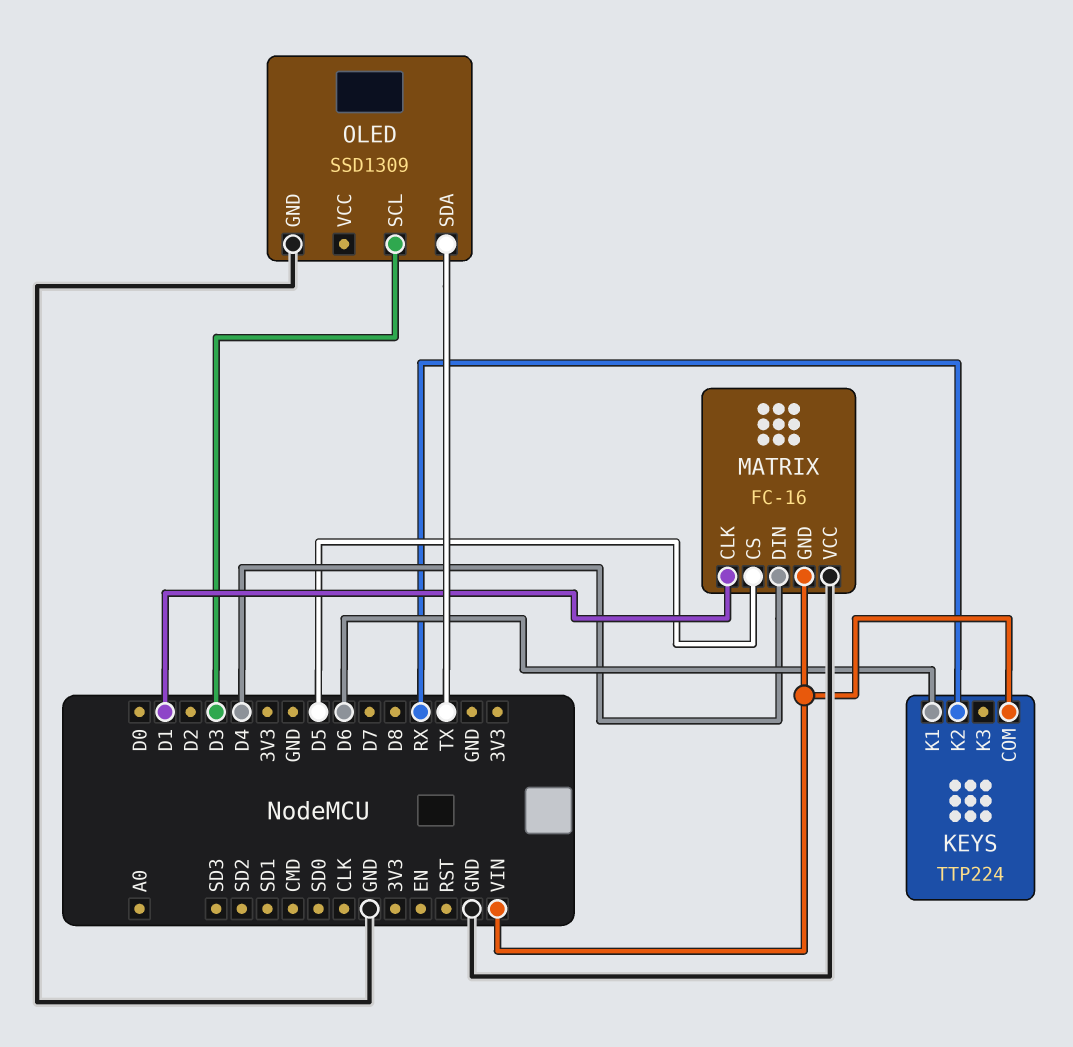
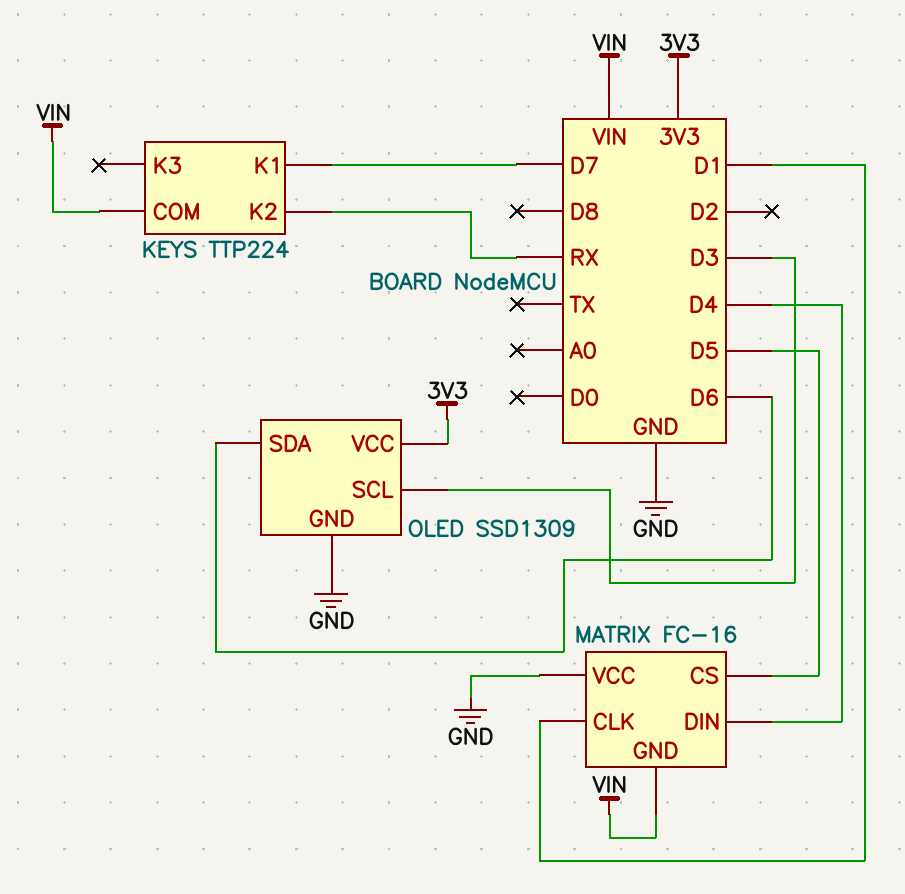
KEYS pin K1: D6 -> D7
OLED pin SDA: TX -> D6
OLED pin VCC: none -> 3V3

